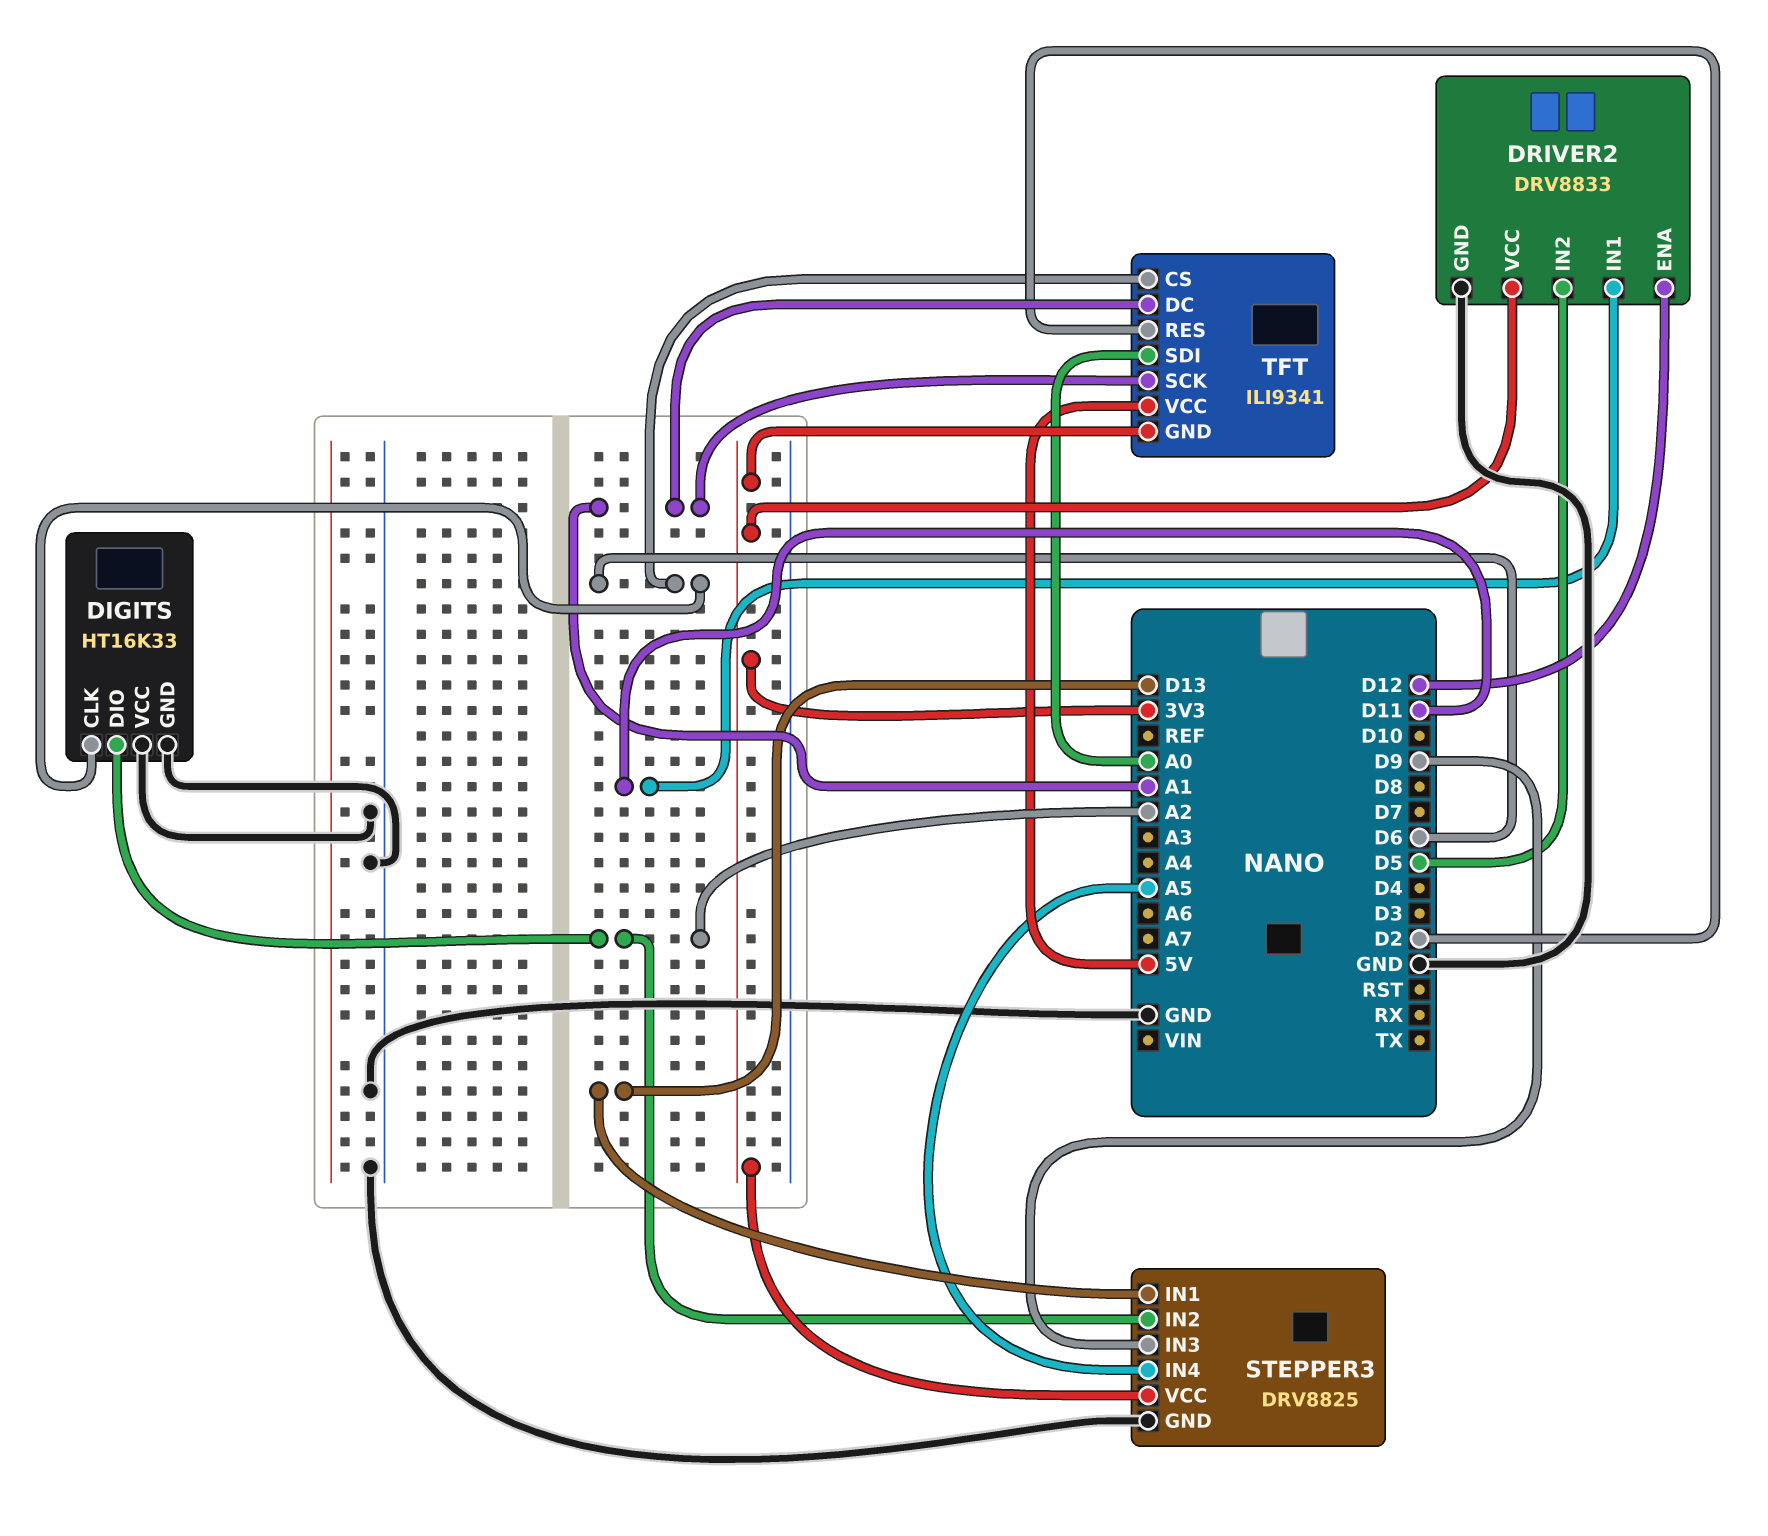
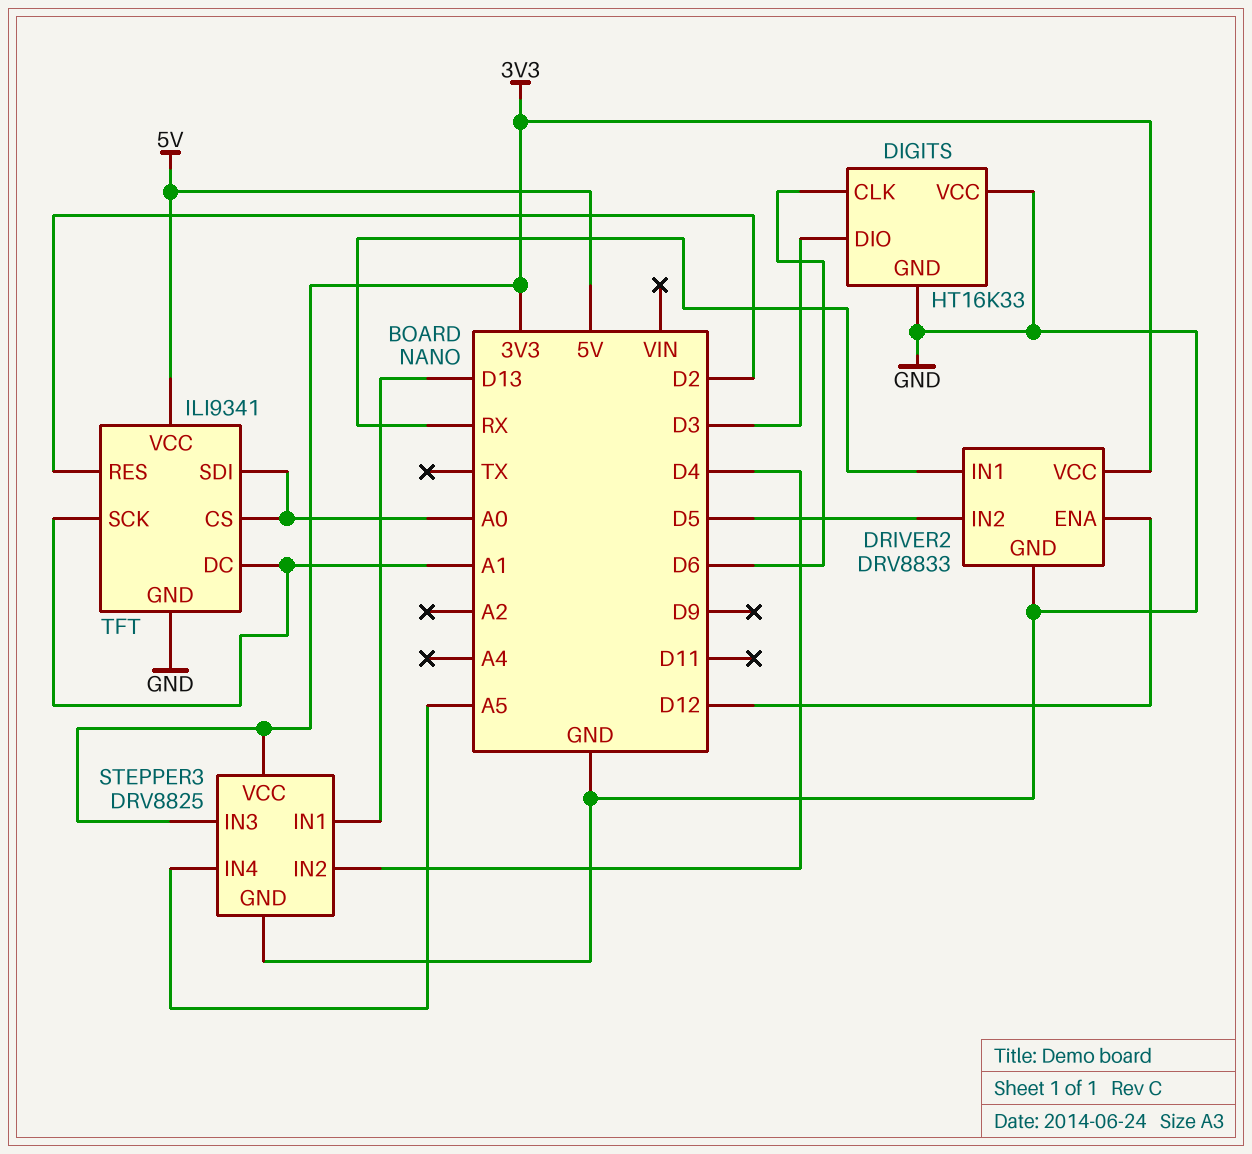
DIGITS pin DIO: A2 -> D3
DRIVER2 pin IN1: D11 -> RX
STEPPER3 pin IN2: A2 -> D4
STEPPER3 pin IN3: D9 -> 3V3
TFT pin CS: D6 -> A0
TFT pin GND: 3V3 -> GND

